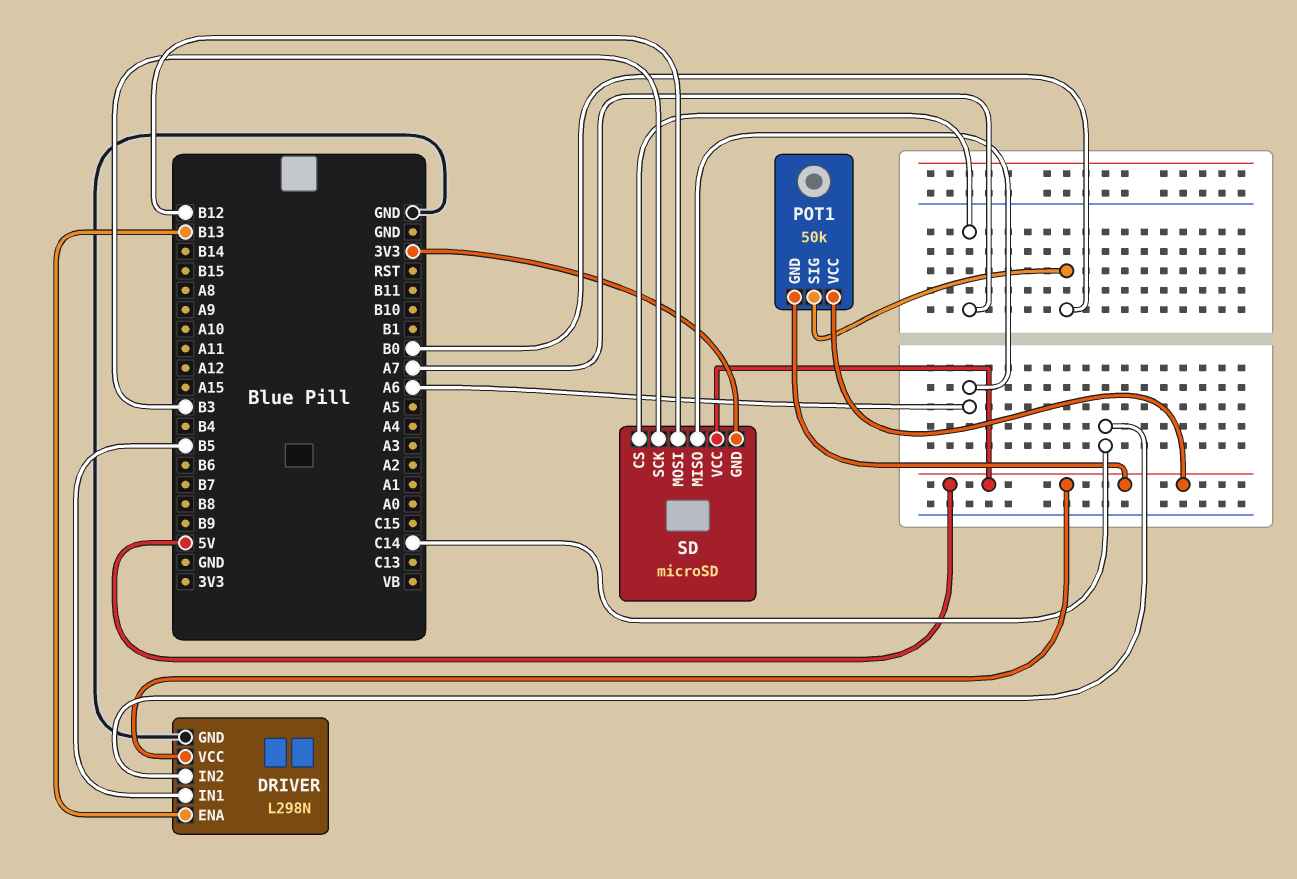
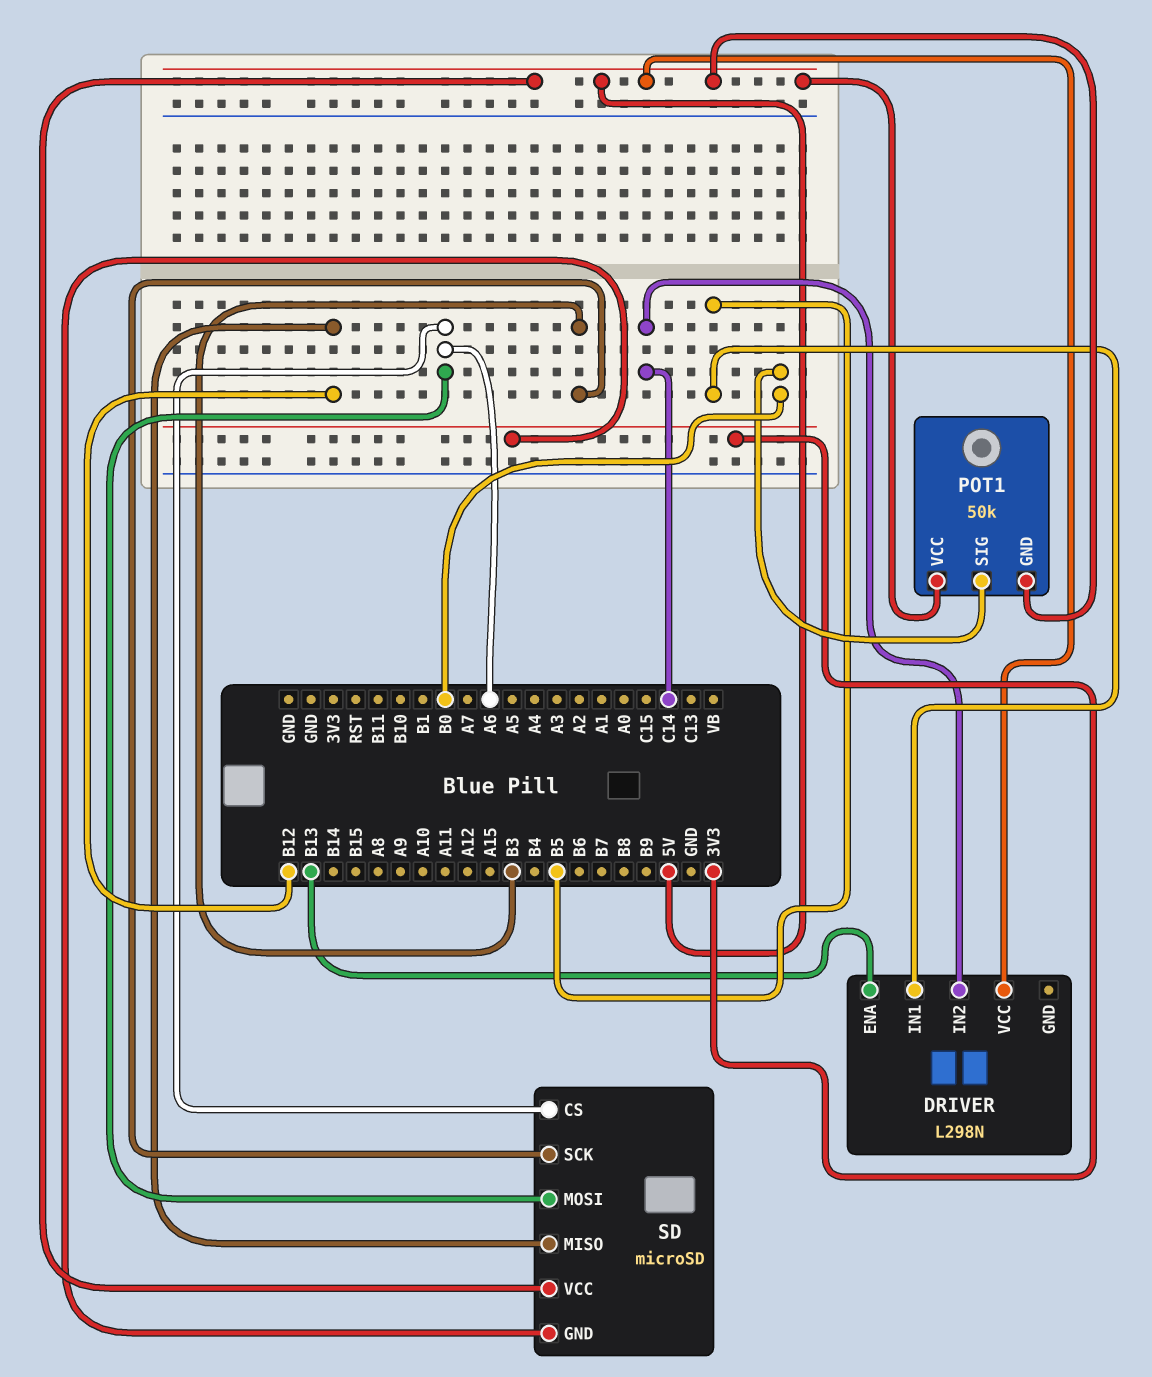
DRIVER pin GND: GND -> none
SD pin CS: A7 -> A6
SD pin MISO: A6 -> B12
SD pin MOSI: B12 -> A6

